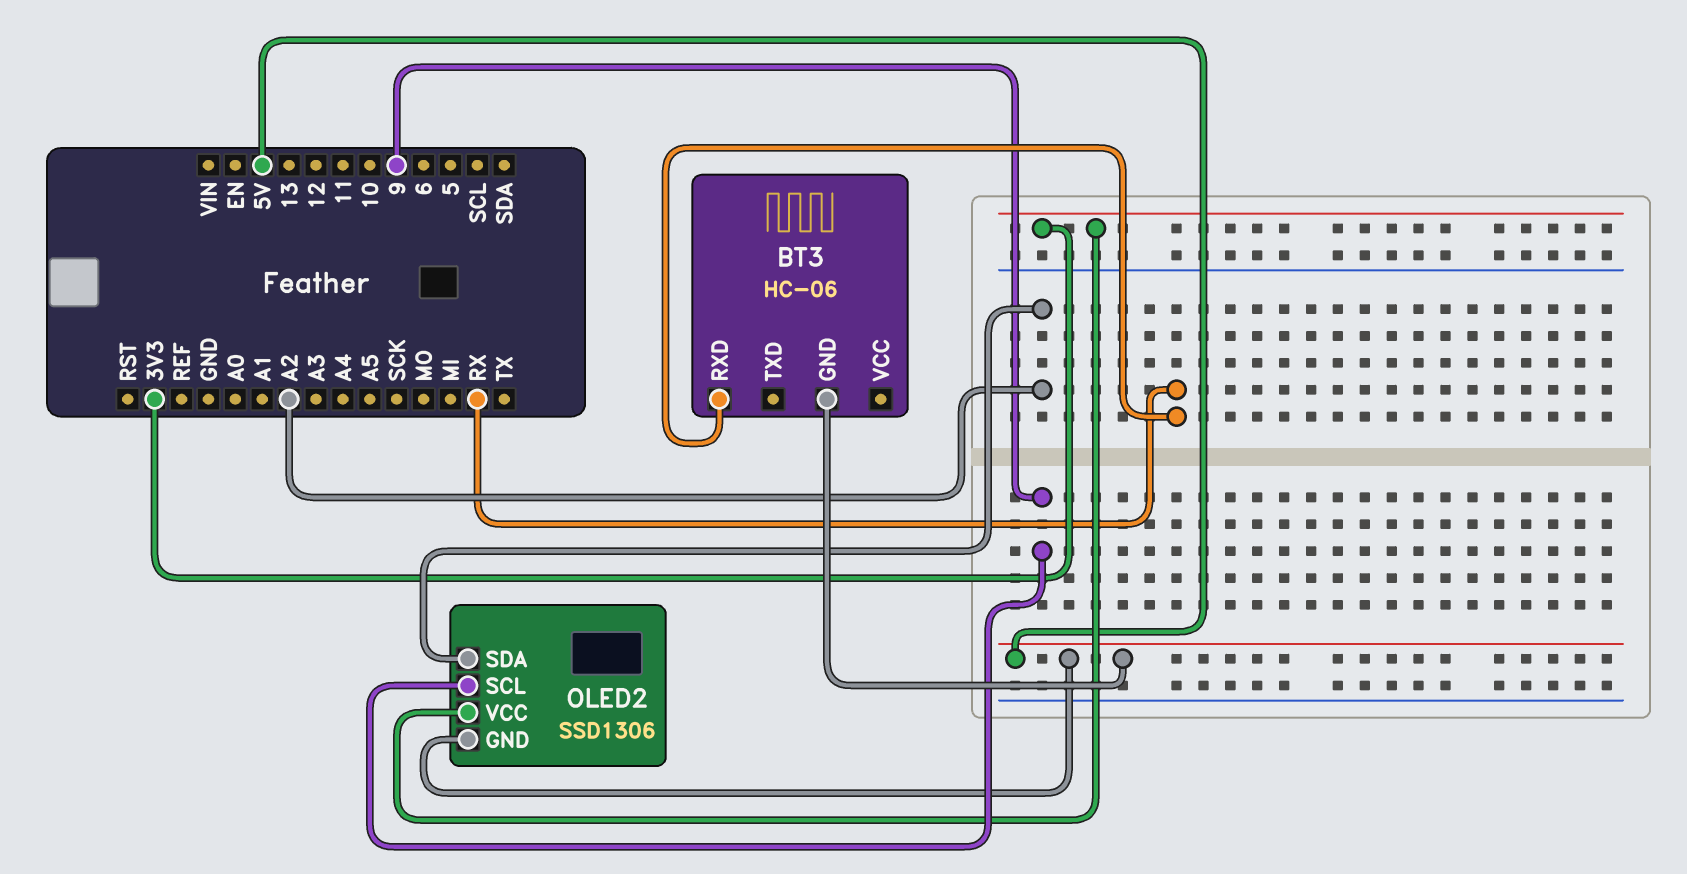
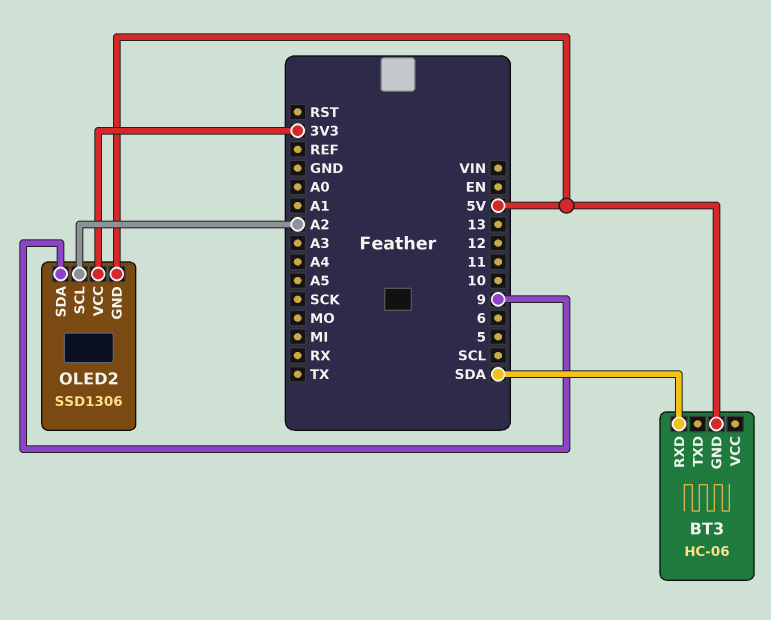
BT3 pin RXD: RX -> SDA
OLED2 pin SCL: 9 -> A2
OLED2 pin SDA: A2 -> 9

